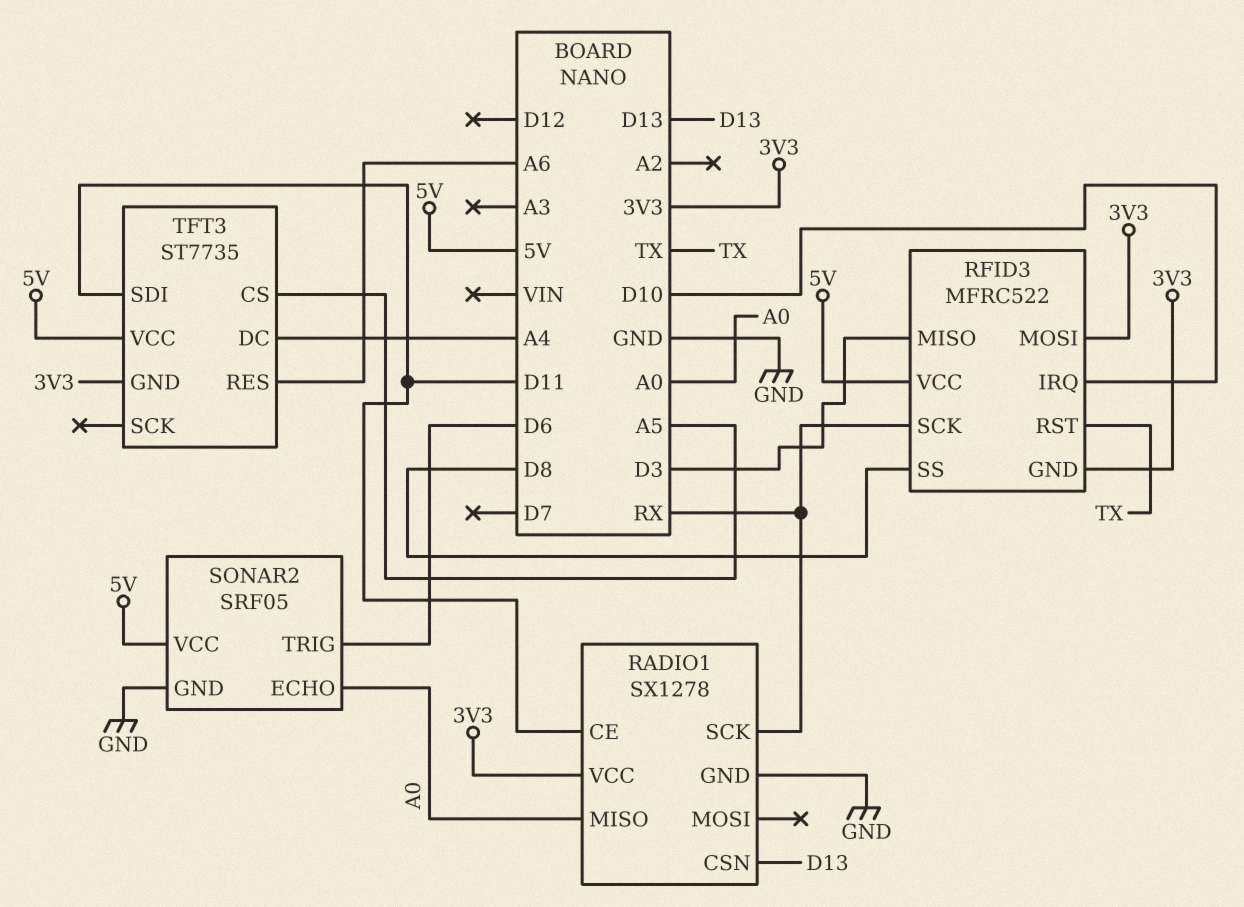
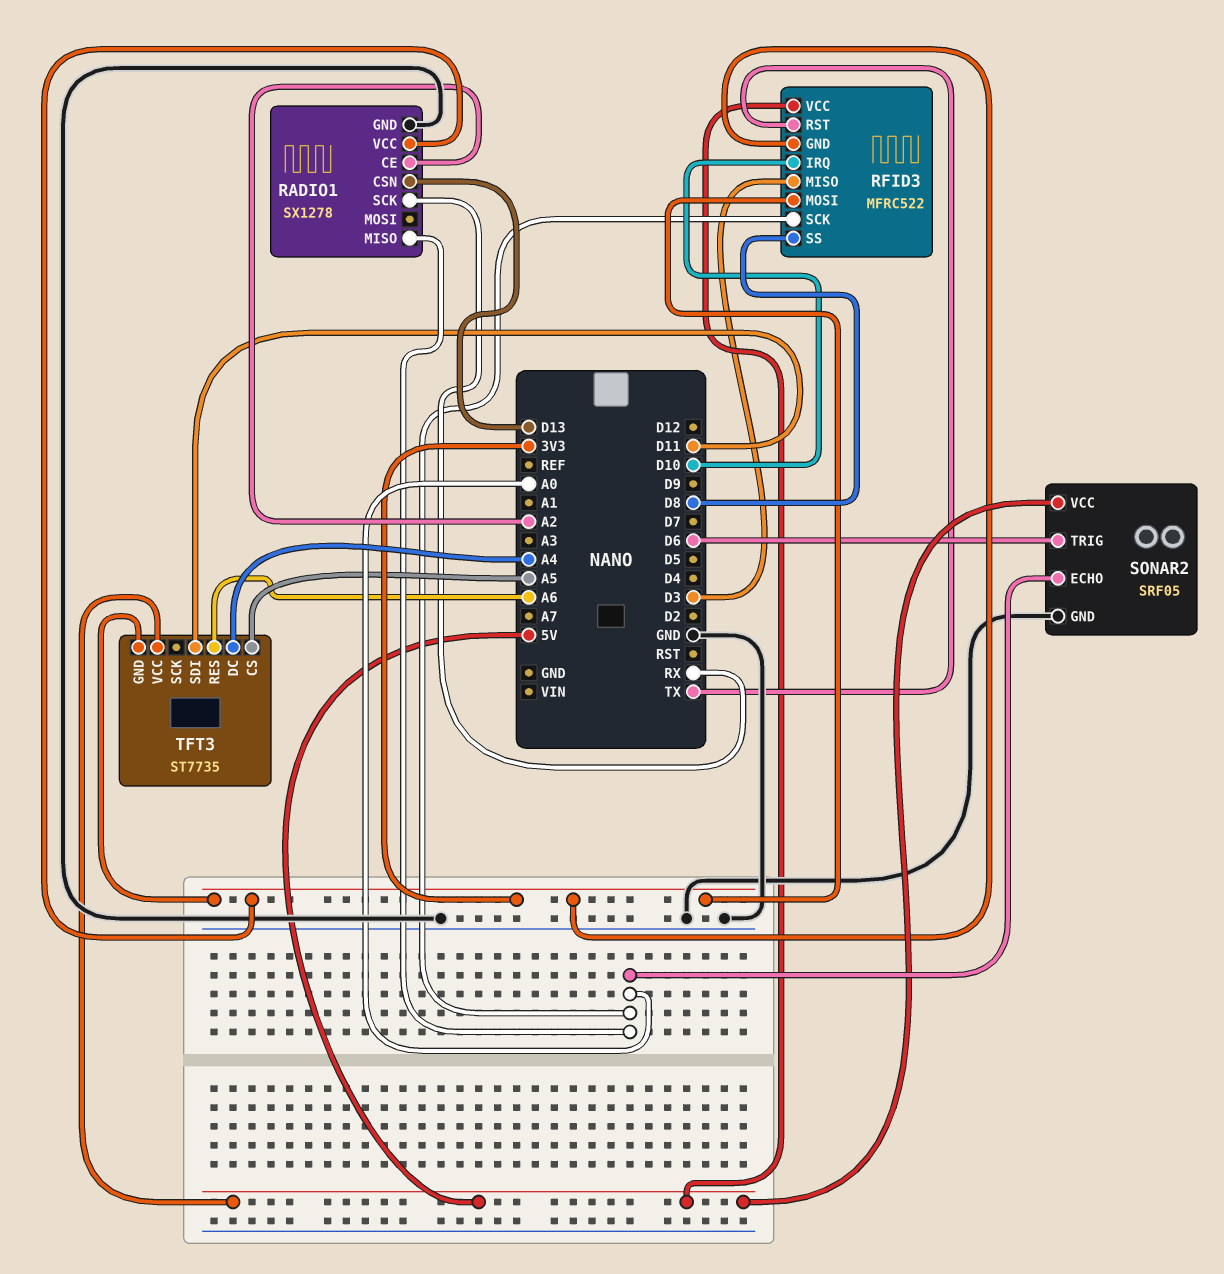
RADIO1 pin CE: D11 -> A2
RFID3 pin SCK: RX -> A0

